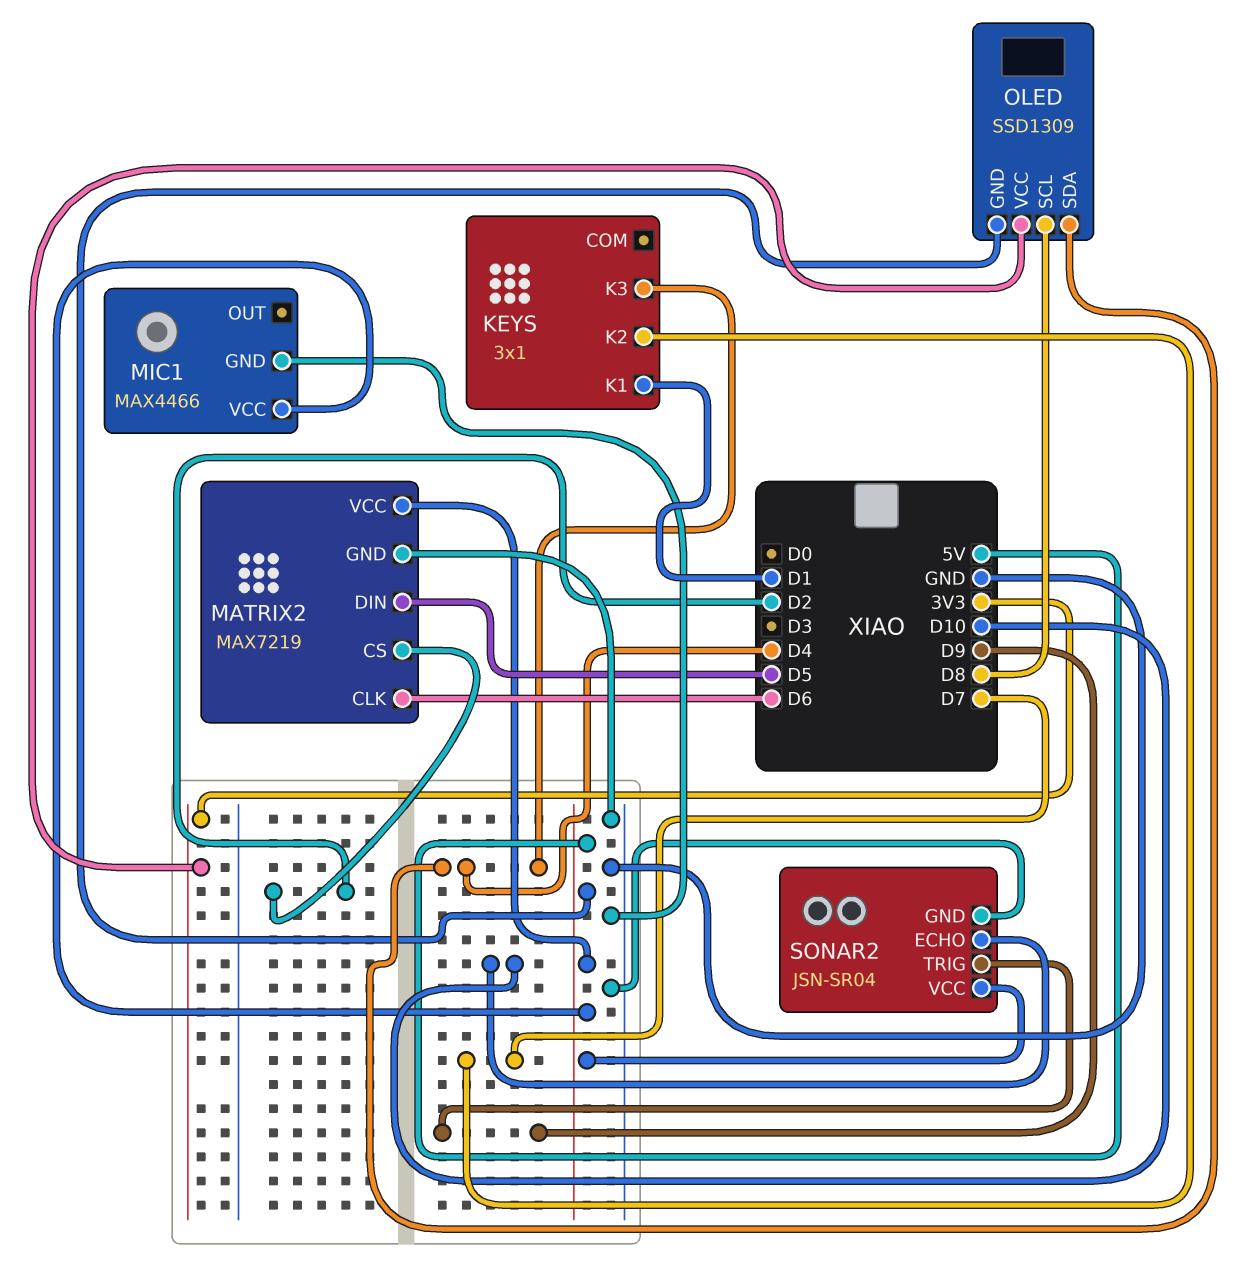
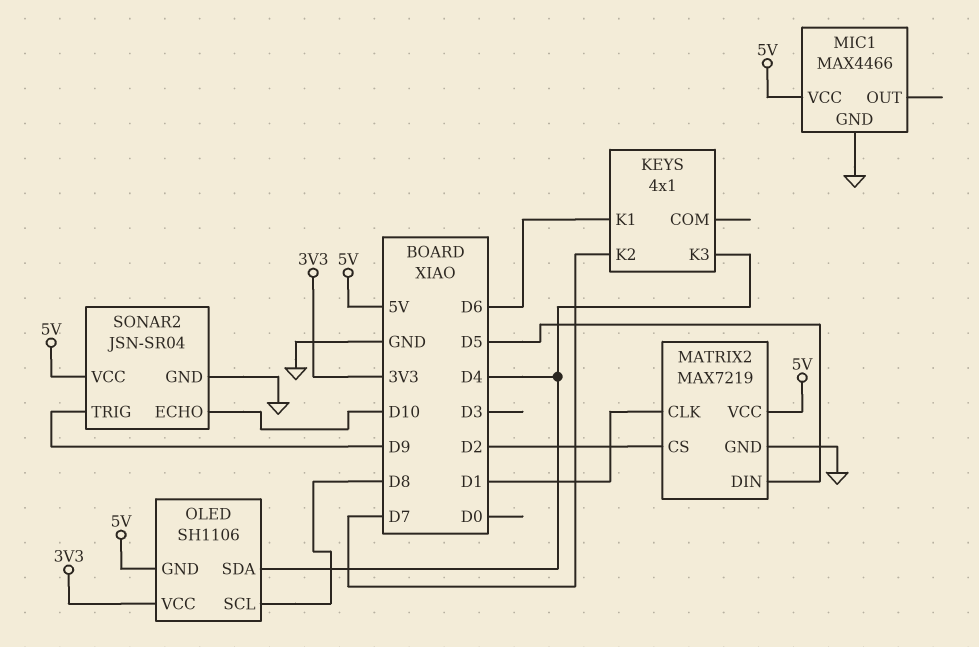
KEYS: 3x1 -> 4x1
KEYS pin K1: D1 -> D6
MATRIX2 pin CLK: D6 -> D1
OLED: SSD1309 -> SH1106

